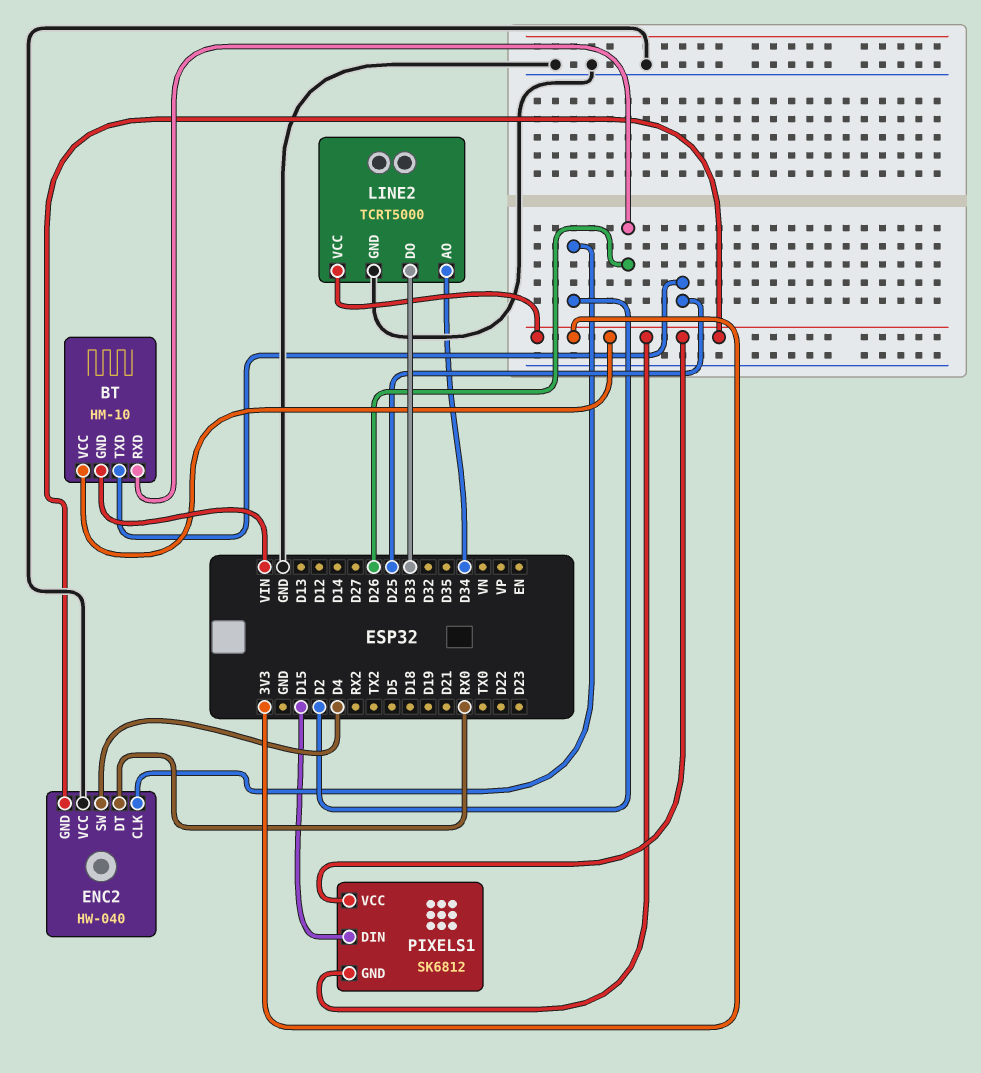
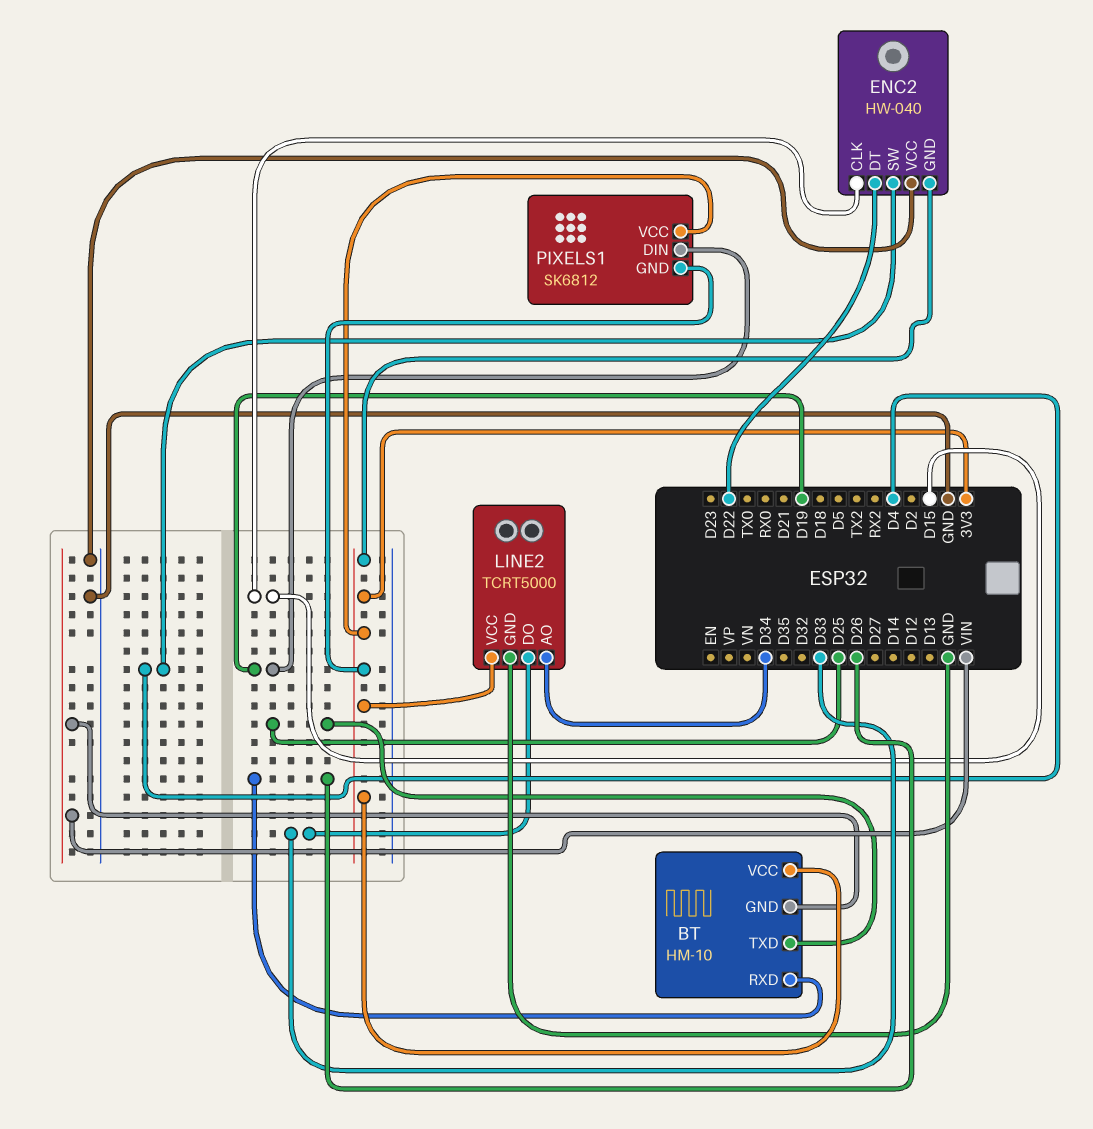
ENC2 pin CLK: D2 -> D15
ENC2 pin DT: RX0 -> D22
PIXELS1 pin DIN: D15 -> D19

